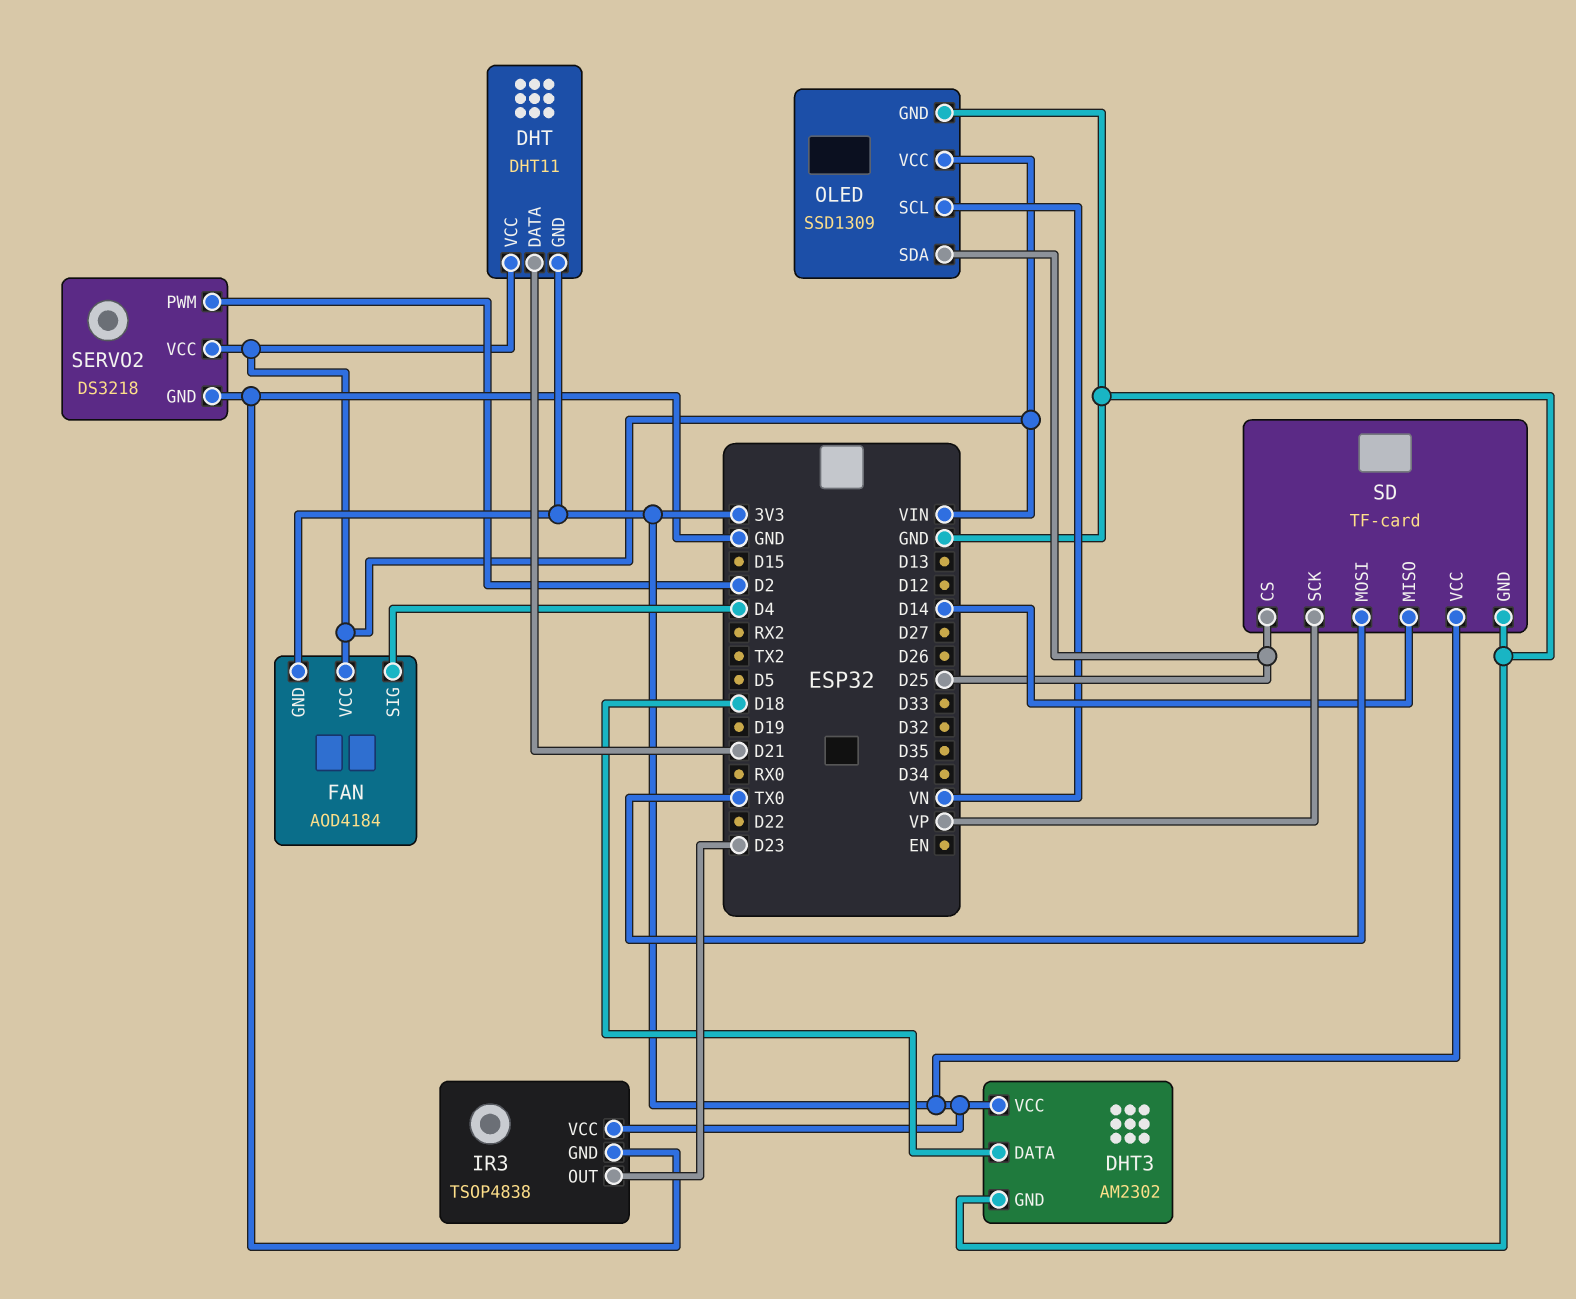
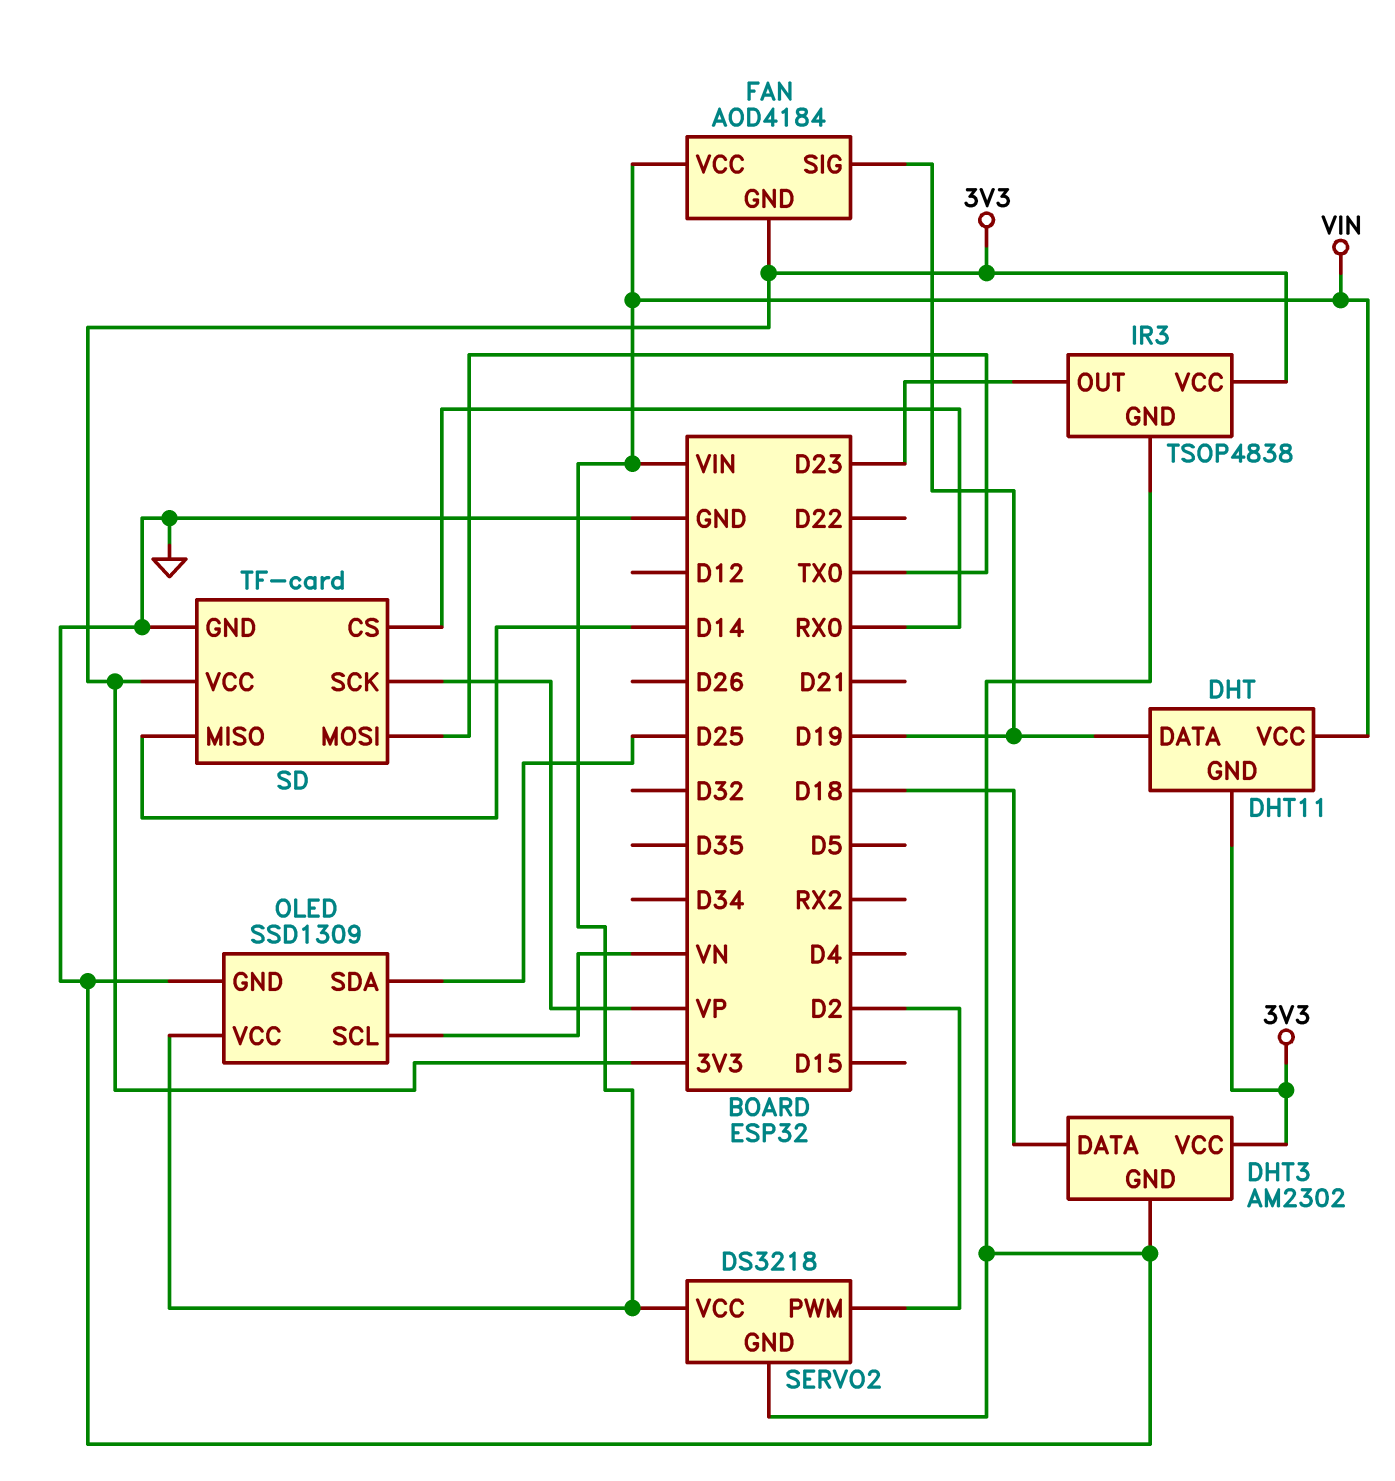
DHT pin DATA: D21 -> D19
FAN pin SIG: D4 -> D19
SD pin CS: D25 -> RX0

